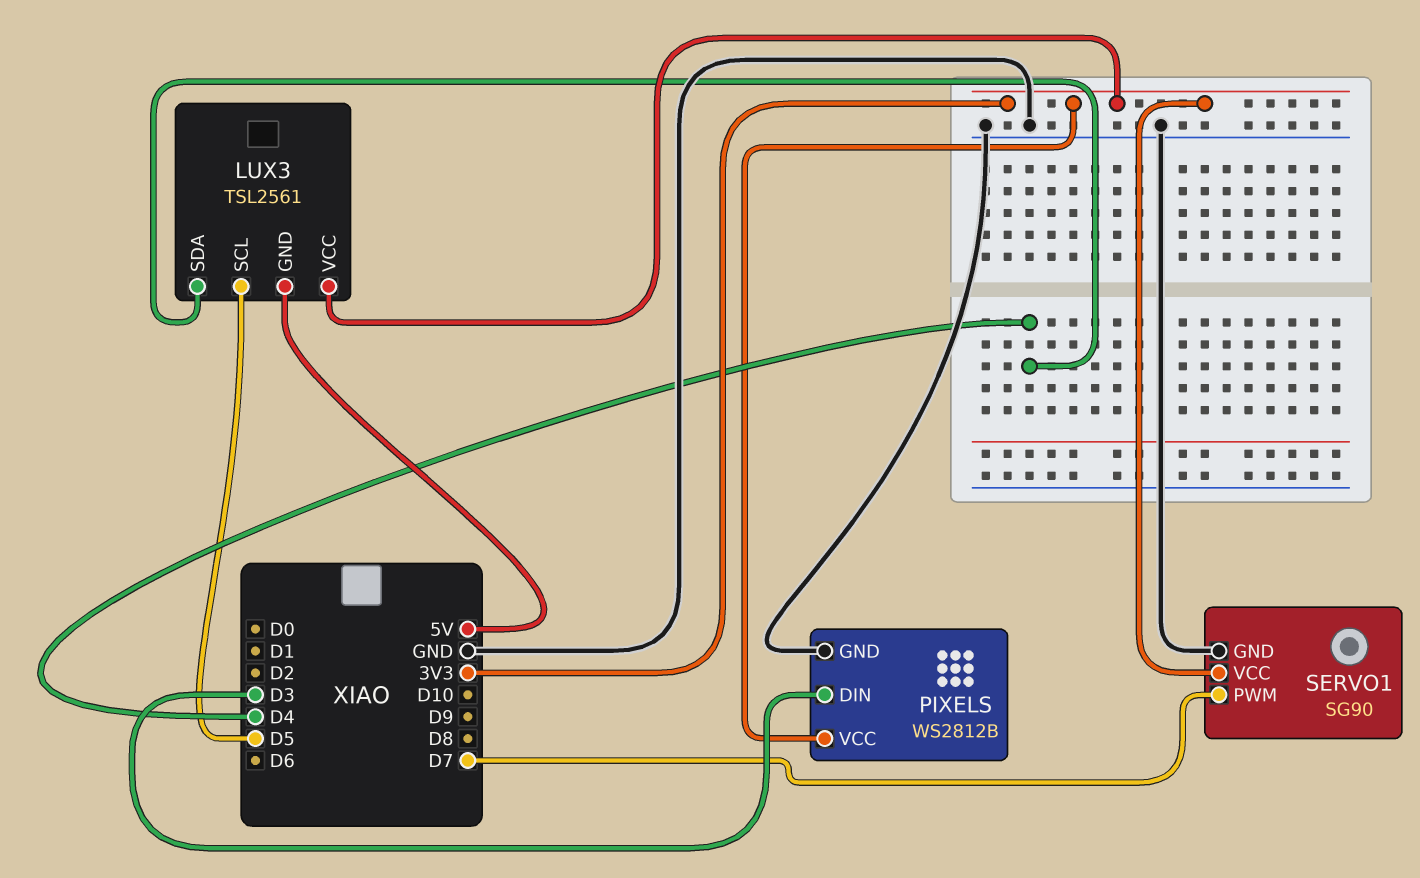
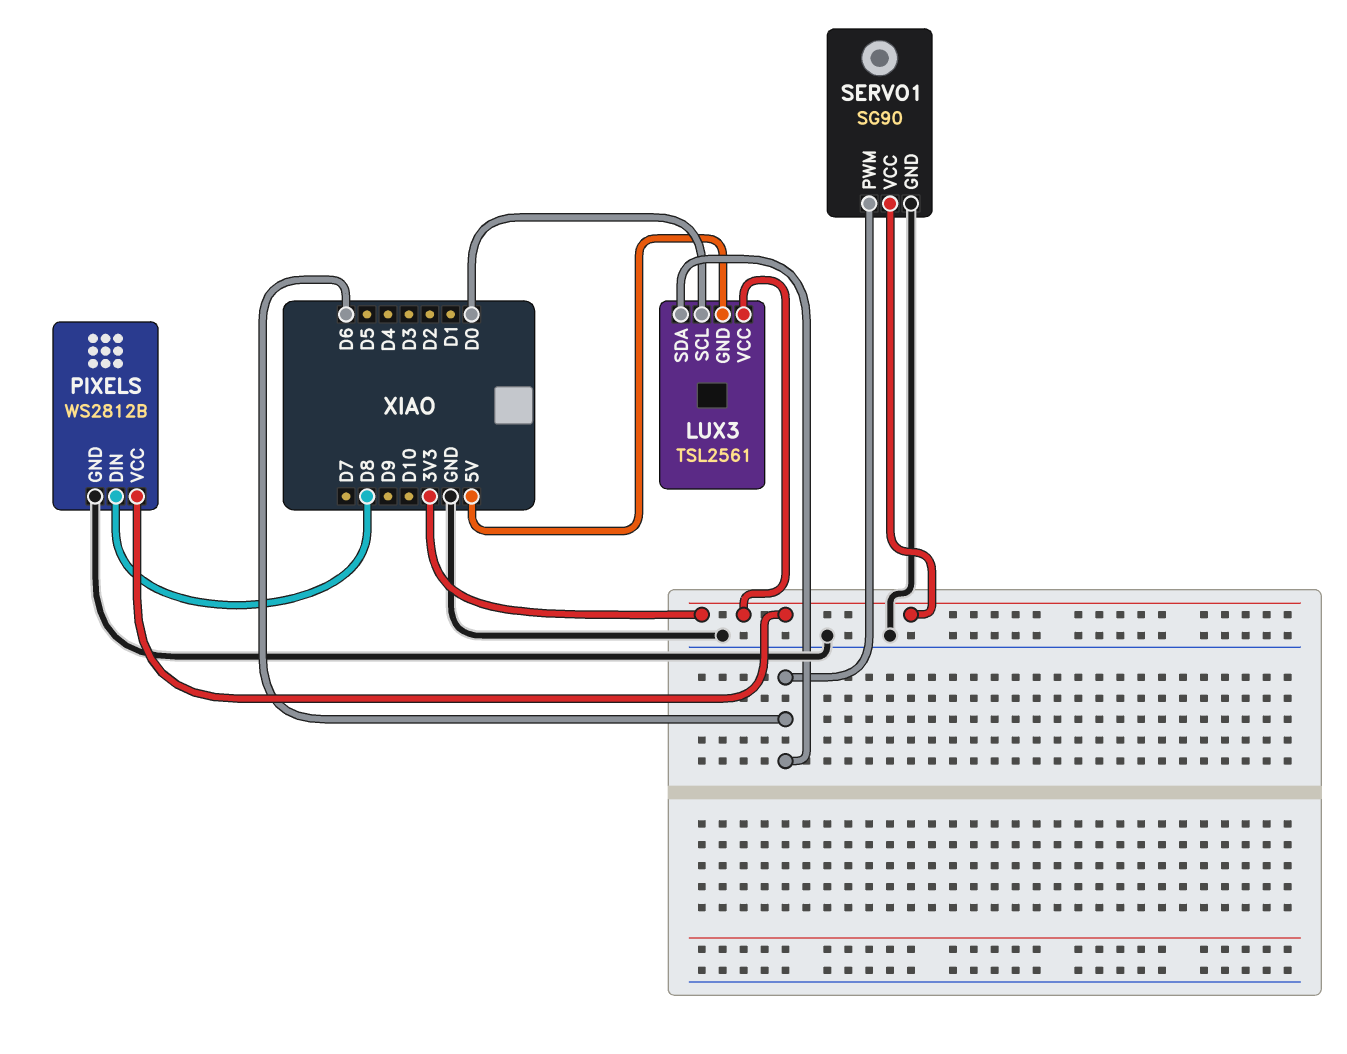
LUX3 pin SCL: D5 -> D0
LUX3 pin SDA: D4 -> D6
PIXELS pin DIN: D3 -> D8
SERVO1 pin PWM: D7 -> D6

